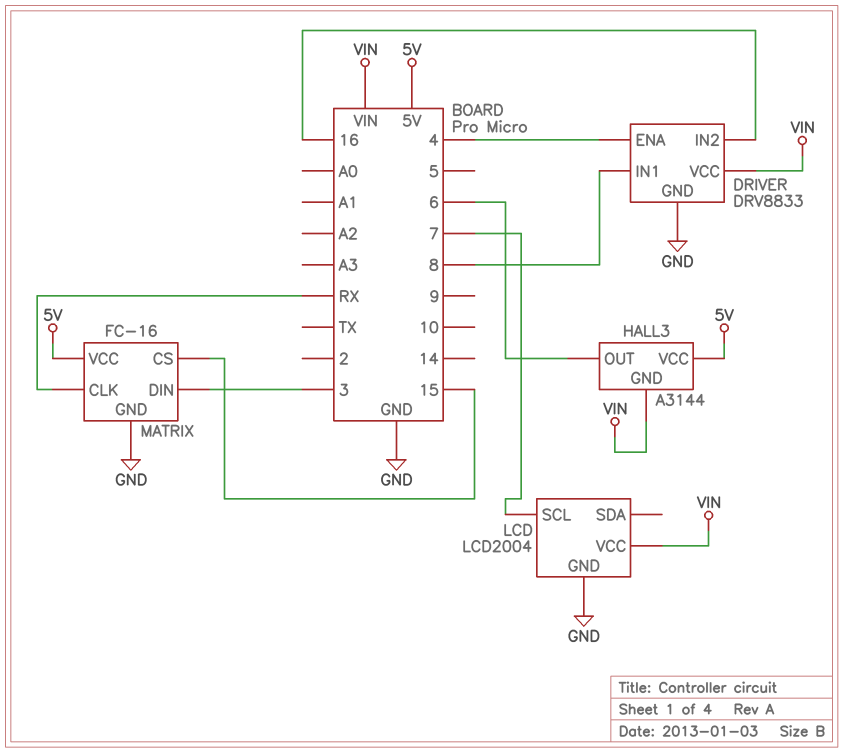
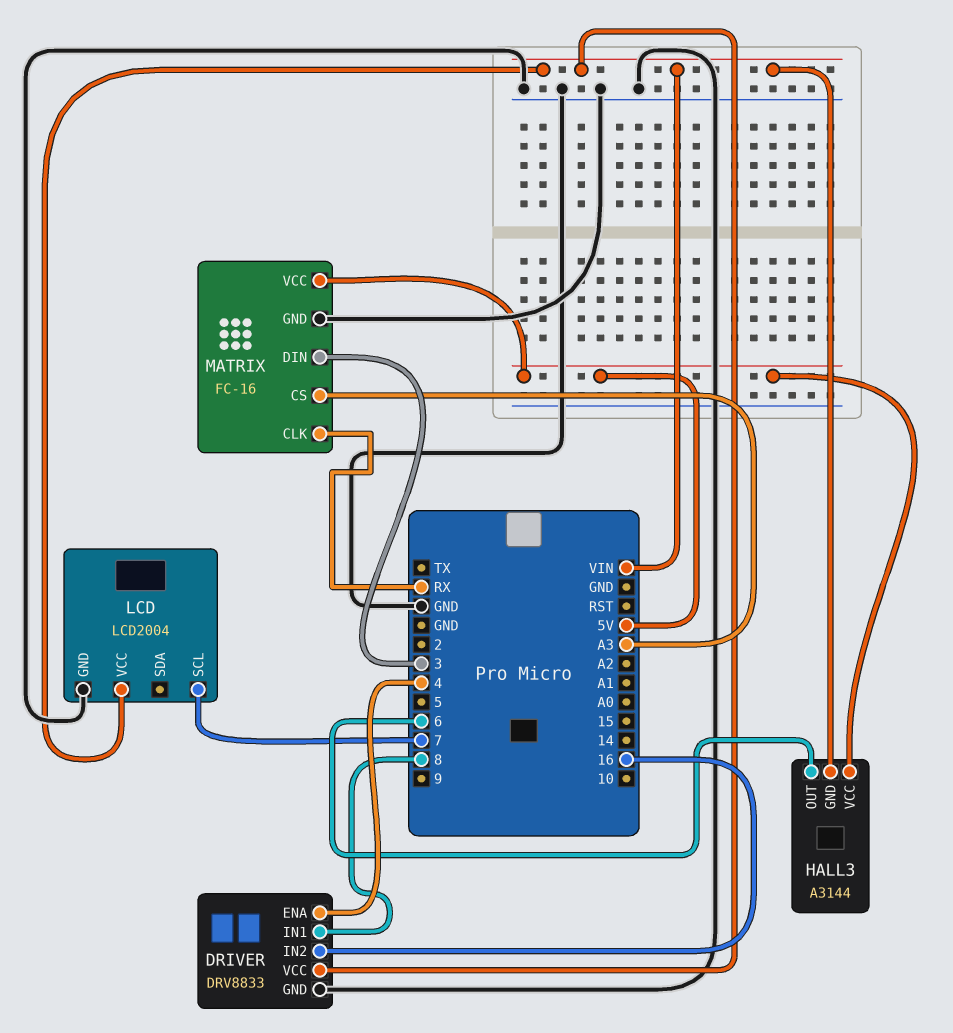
MATRIX pin CS: 15 -> A3

